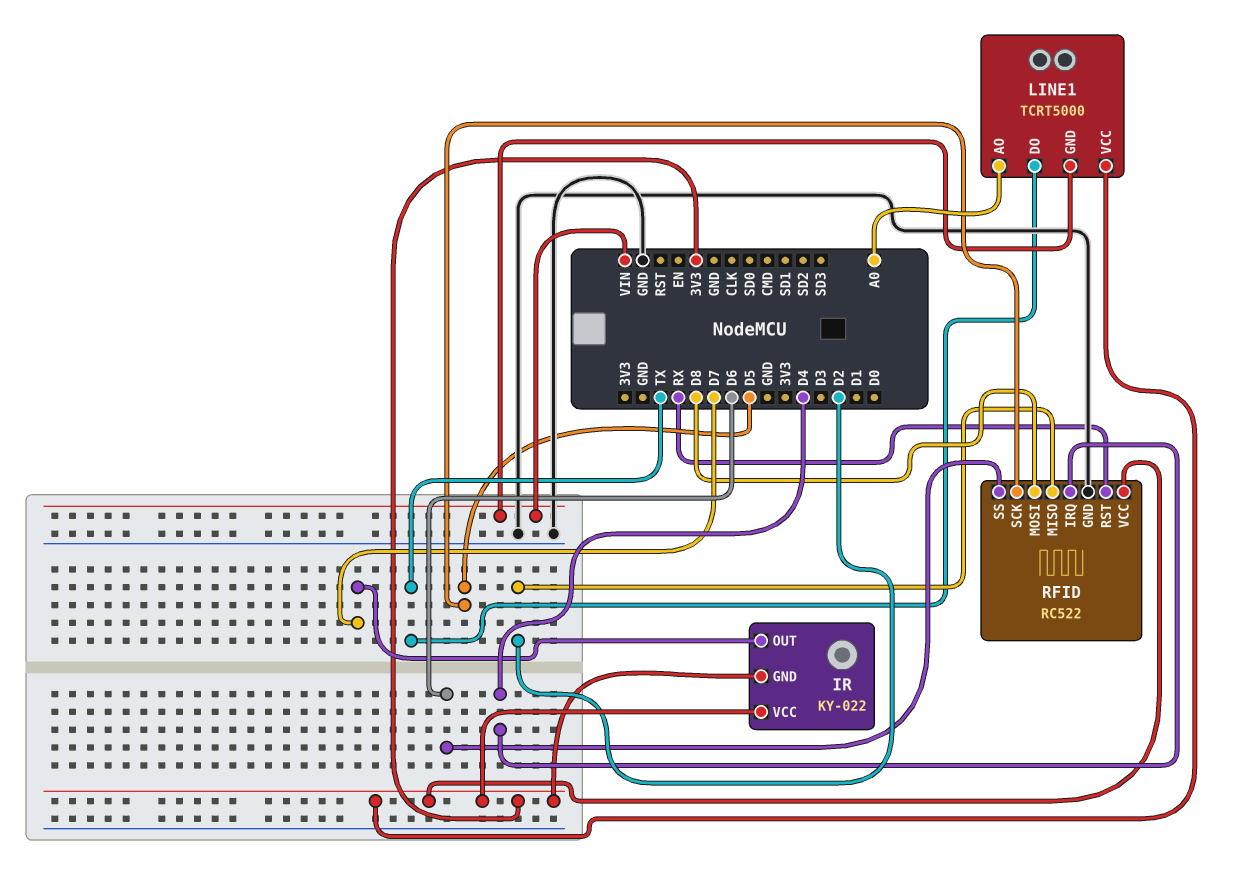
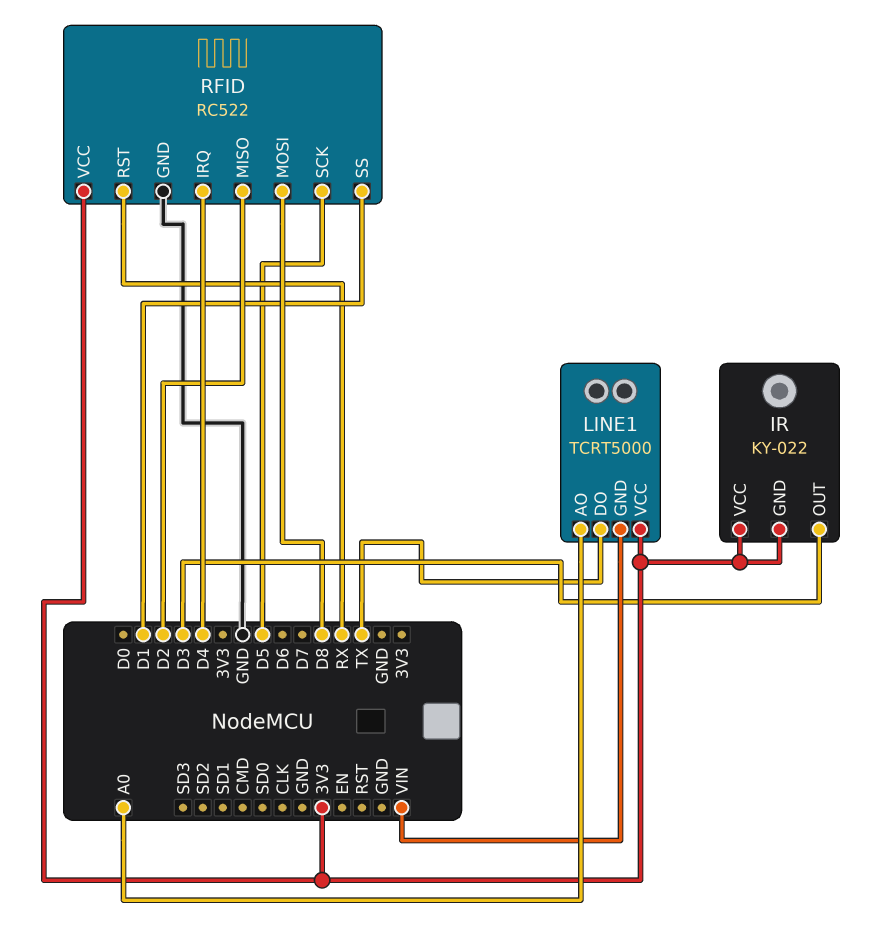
IR pin OUT: D7 -> D3
RFID pin SS: D6 -> D1

